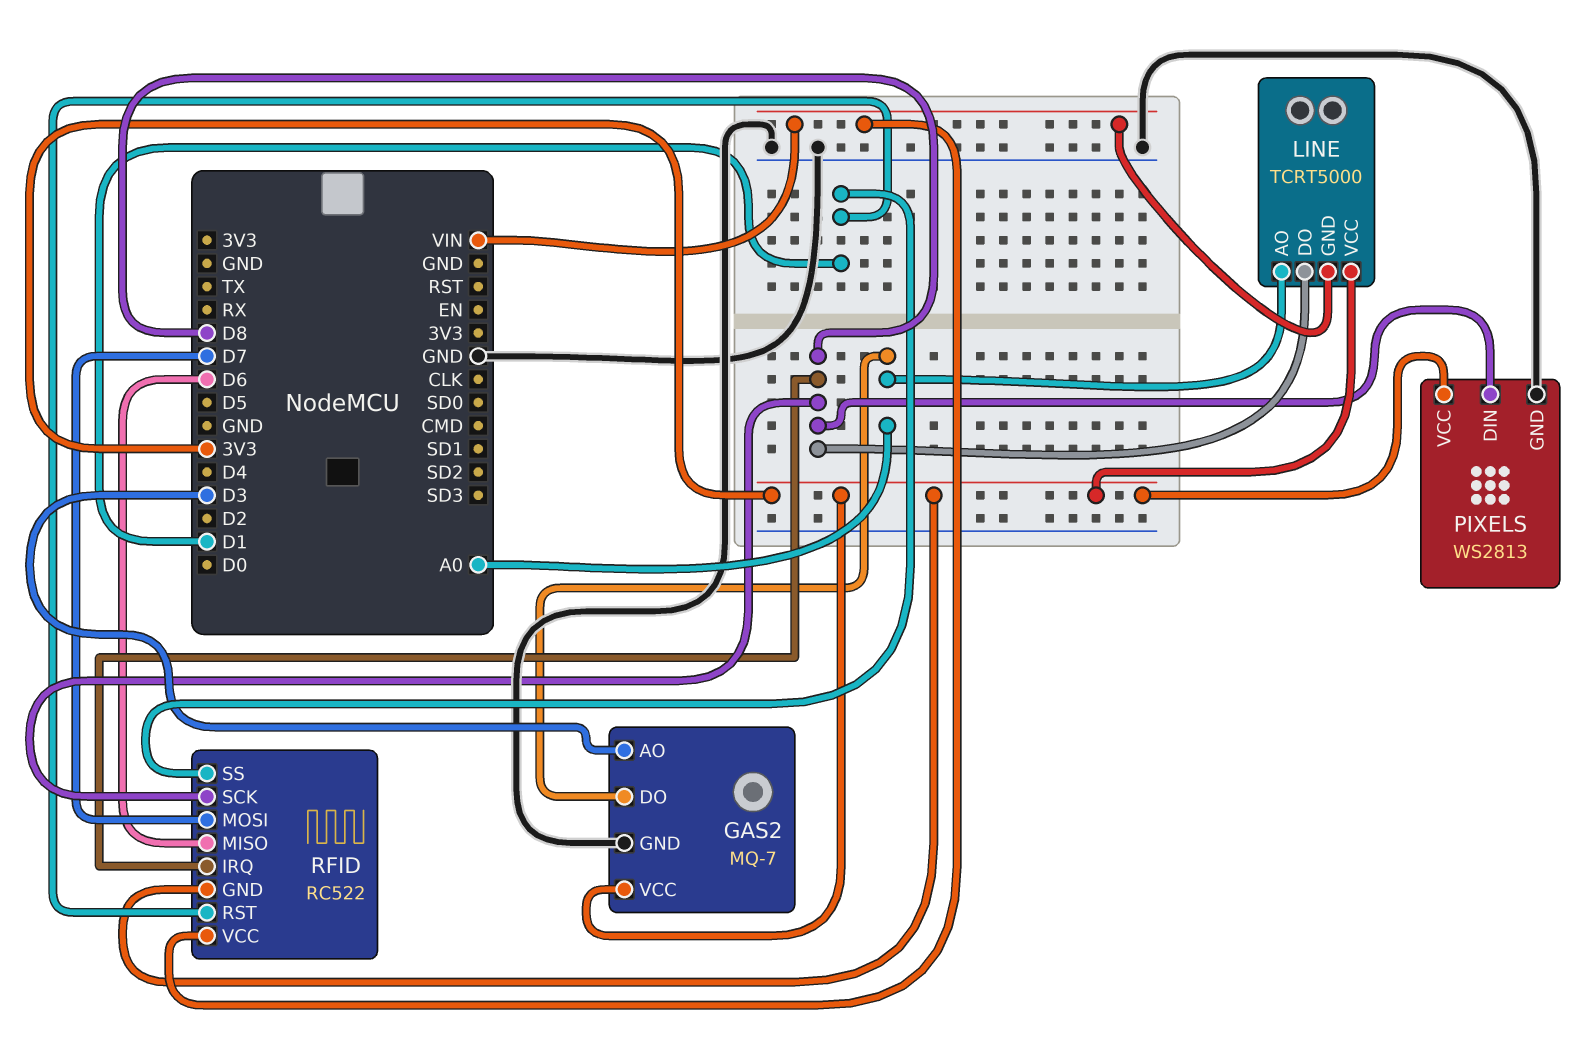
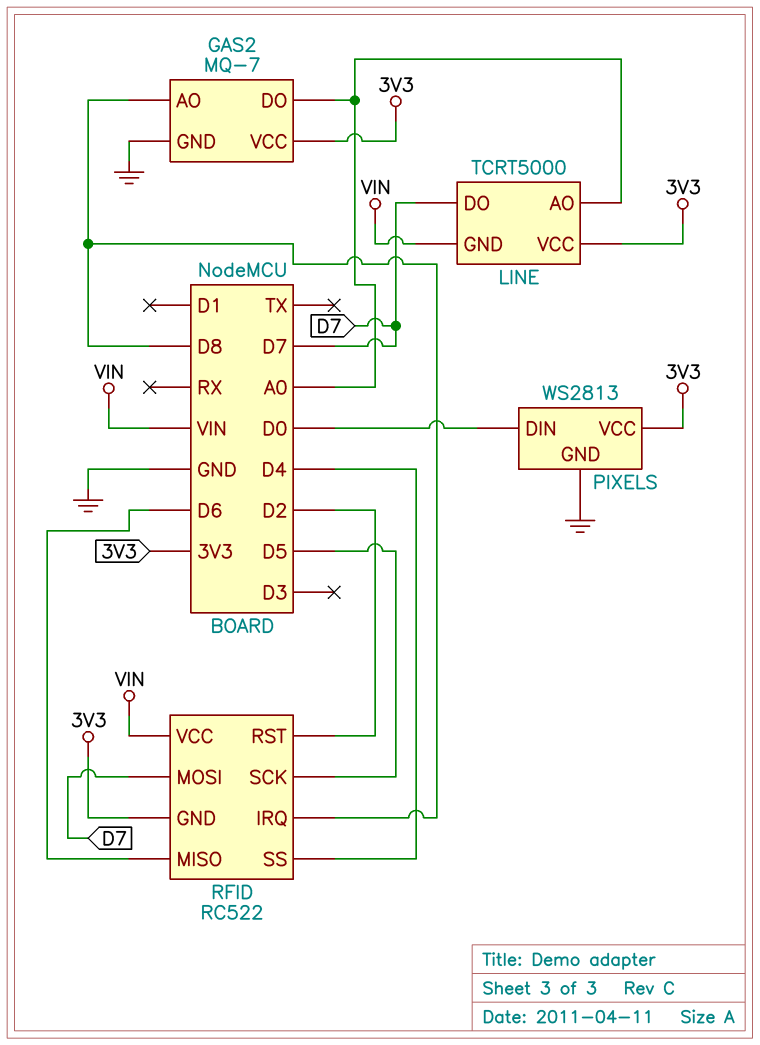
GAS2 pin AO: D3 -> D8
LINE pin DO: D8 -> D7
PIXELS pin DIN: D8 -> D0
RFID pin RST: D1 -> D2
RFID pin SCK: D8 -> D5
RFID pin SS: D1 -> D4

